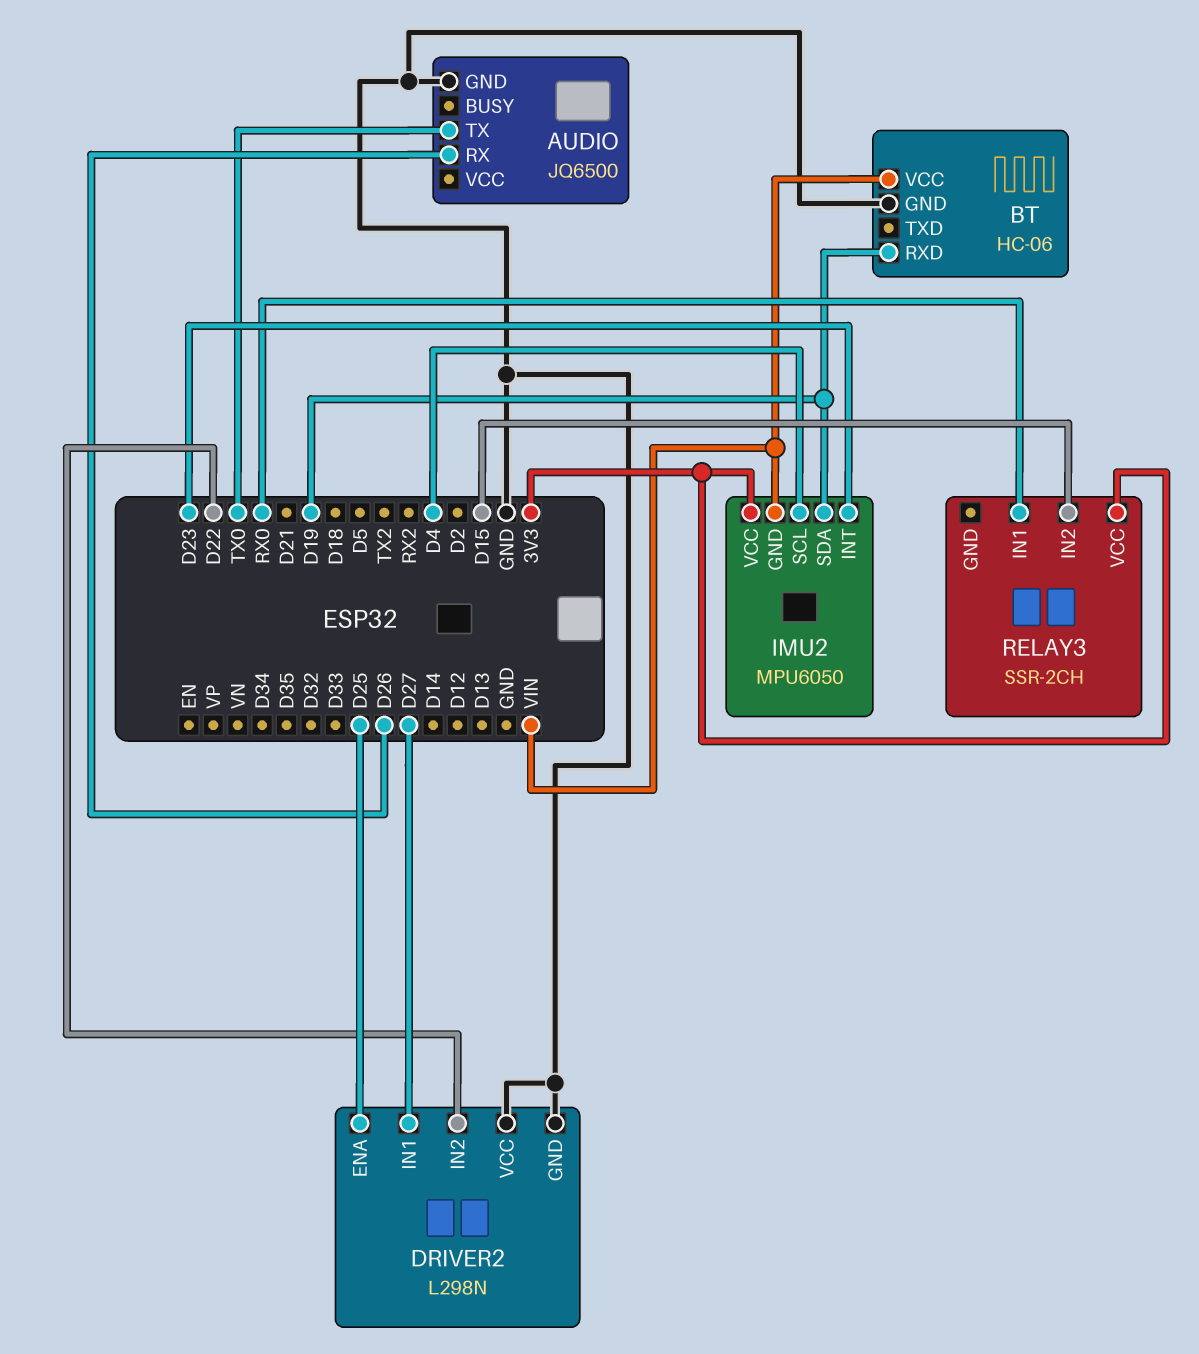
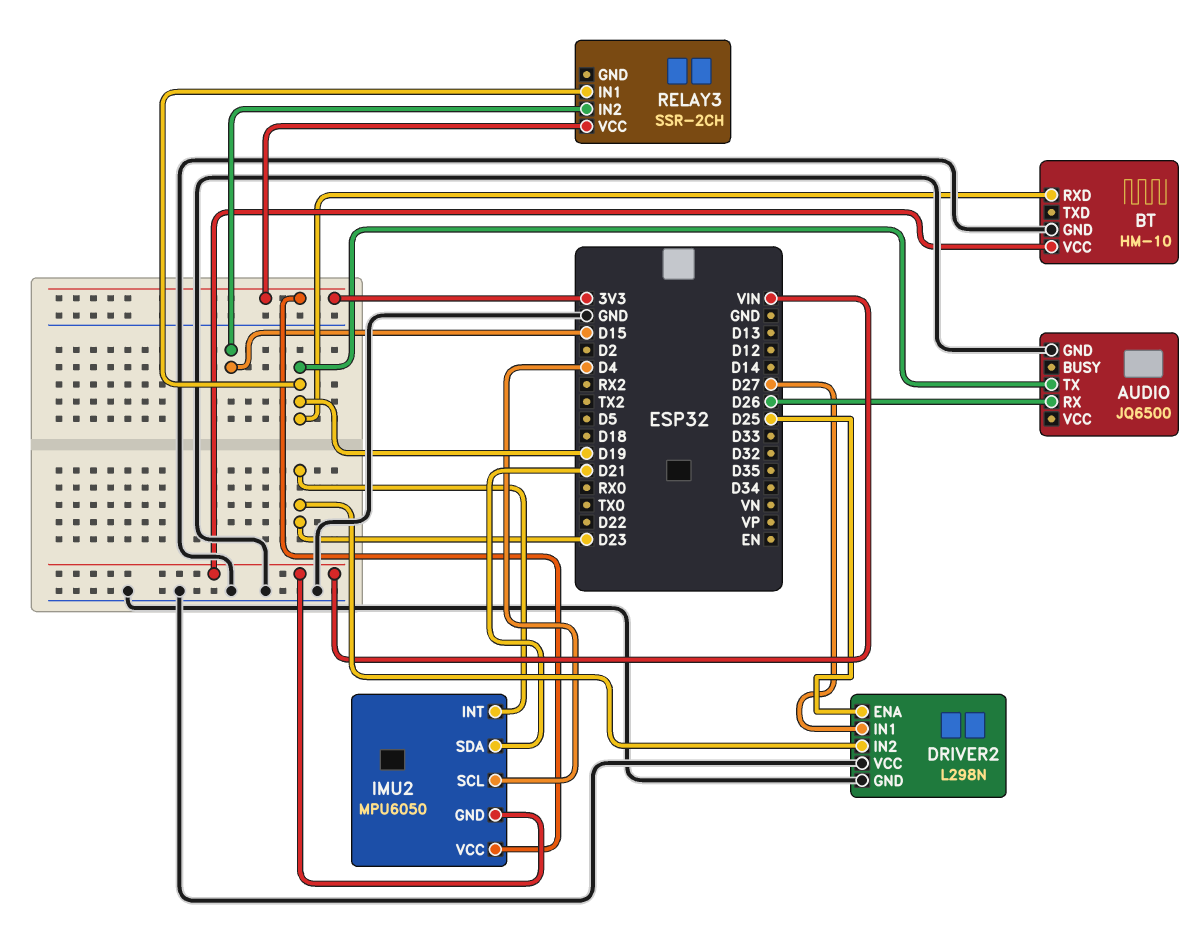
AUDIO pin TX: TX0 -> D19
BT: HC-06 -> HM-10
DRIVER2 pin IN2: D22 -> D23
IMU2 pin SDA: D19 -> D21
RELAY3 pin IN1: RX0 -> D19

